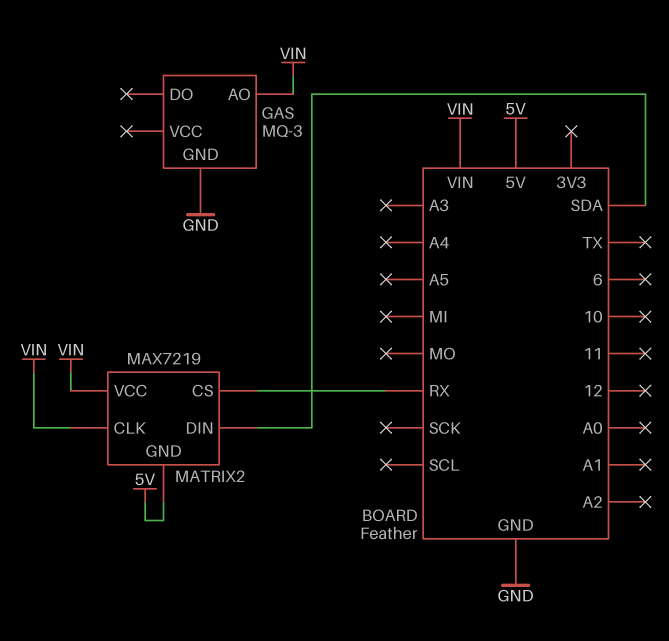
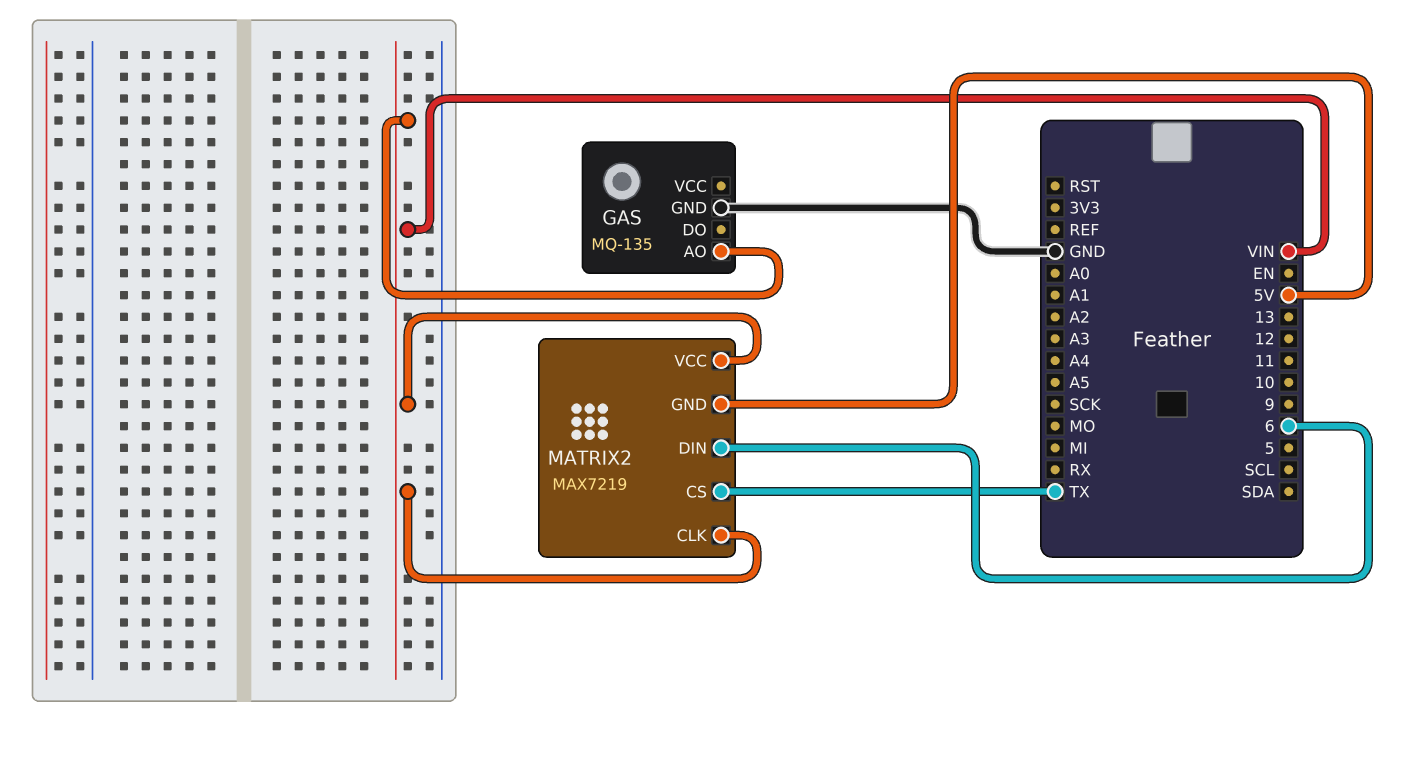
GAS: MQ-3 -> MQ-135
MATRIX2 pin CS: RX -> TX
MATRIX2 pin DIN: SDA -> 6

